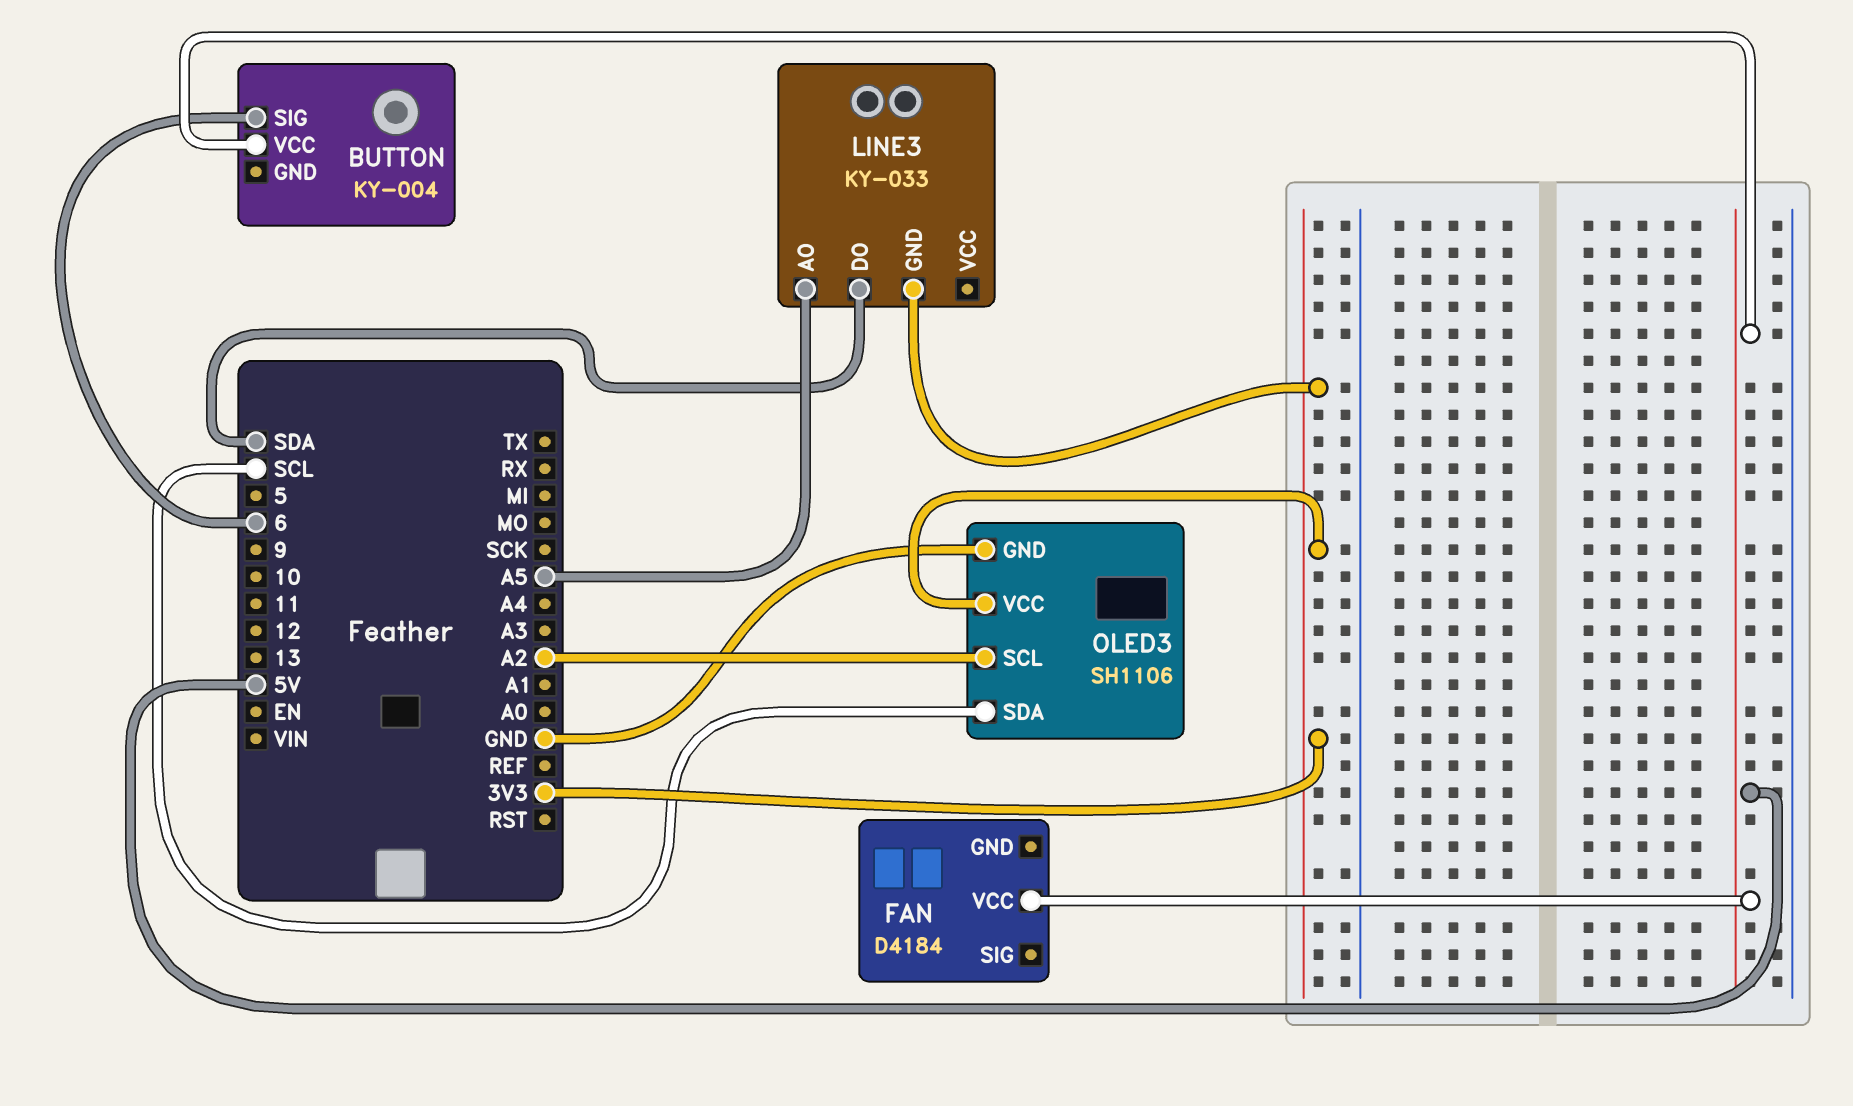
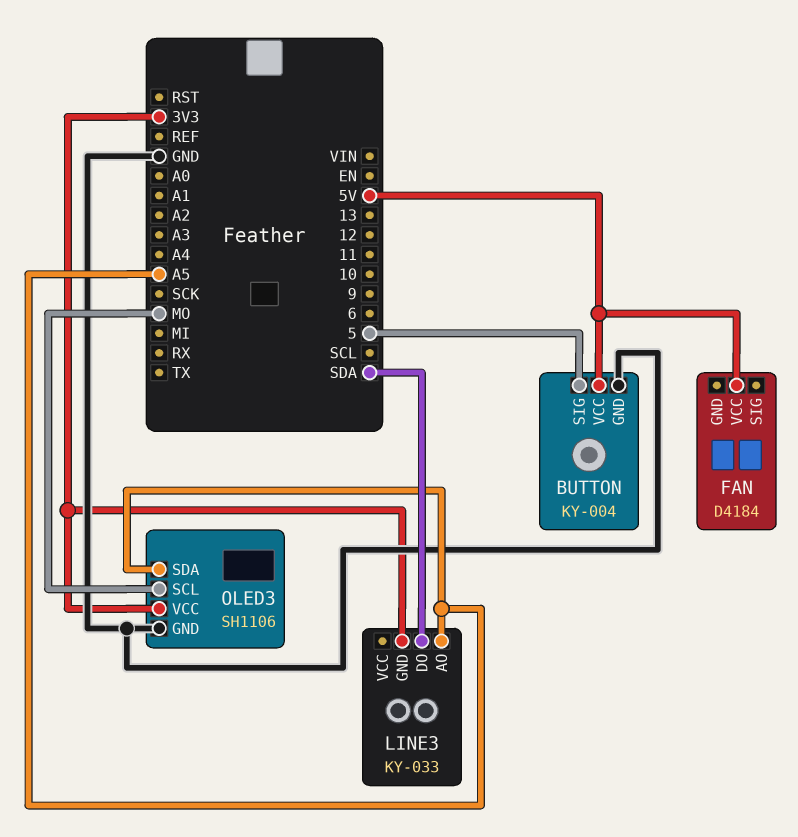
BUTTON pin GND: none -> GND
BUTTON pin SIG: 6 -> 5
OLED3 pin SCL: A2 -> MO
OLED3 pin SDA: SCL -> A5

